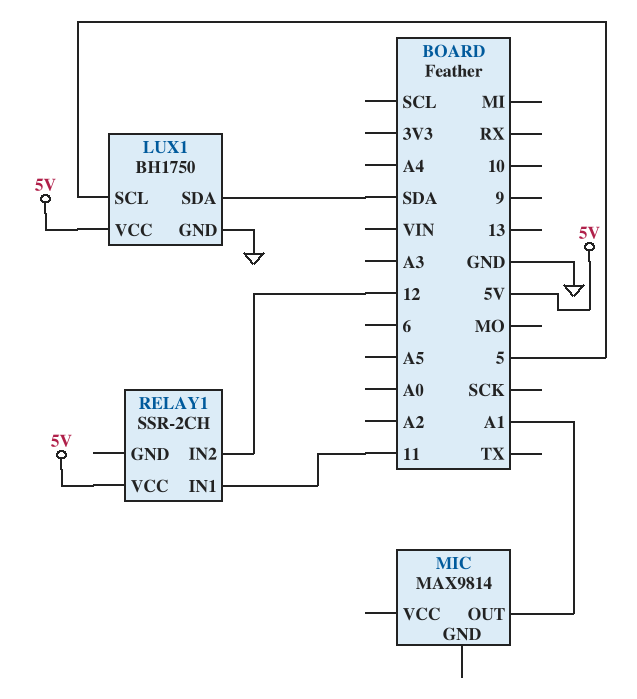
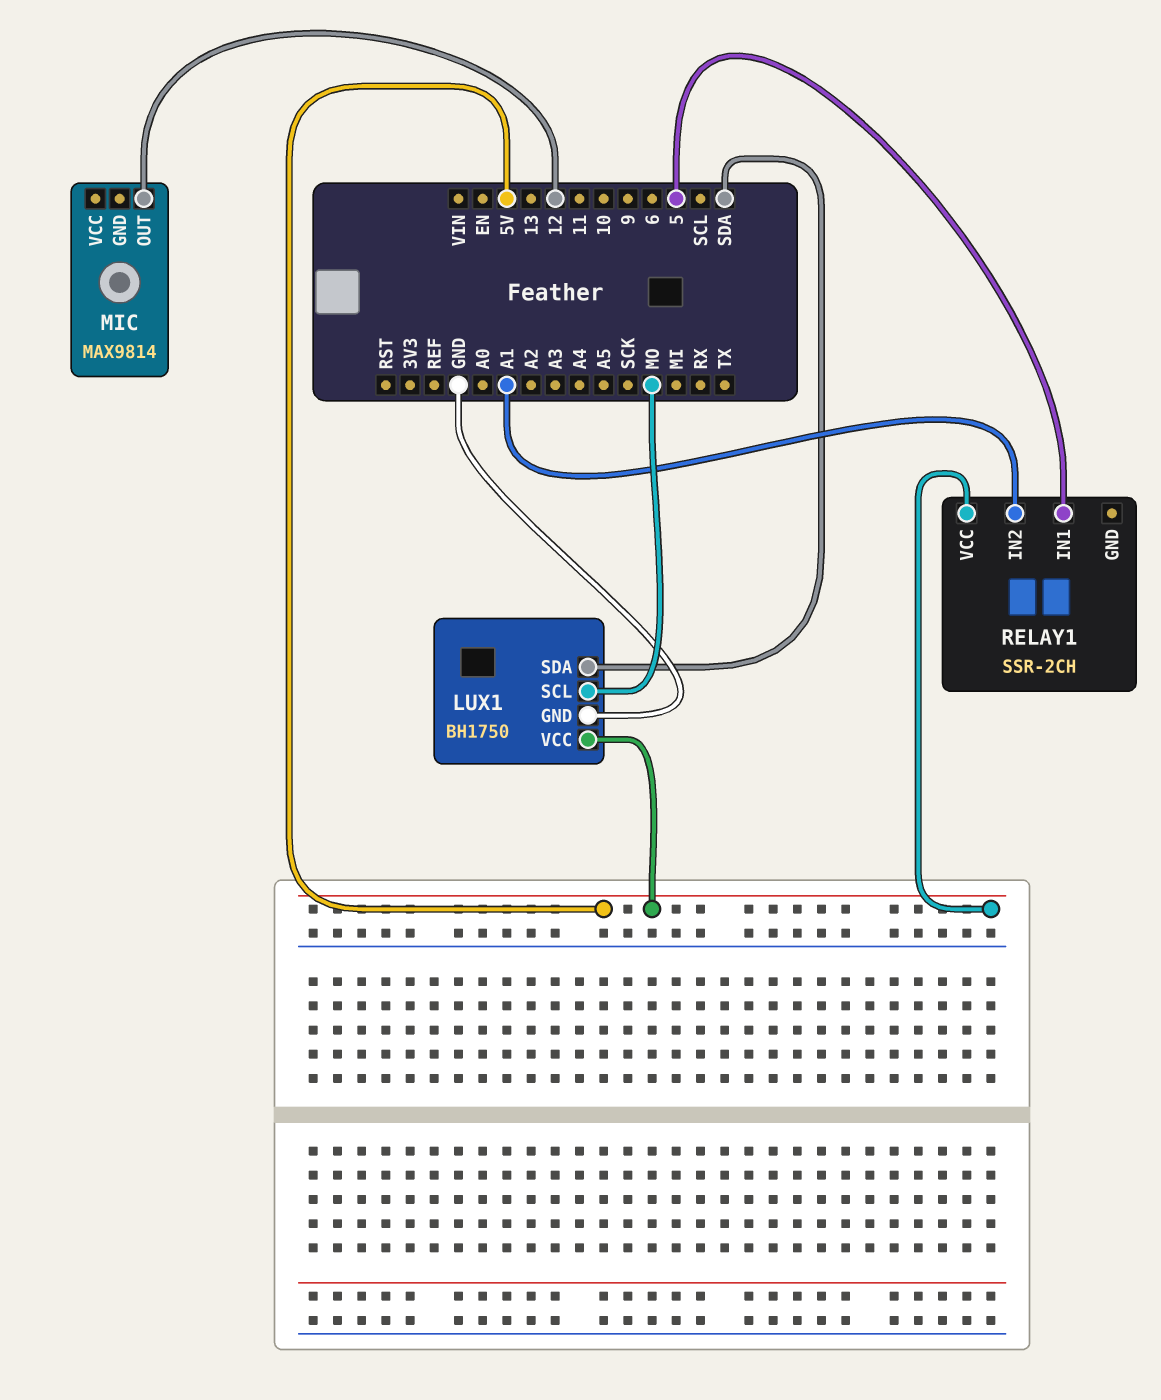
LUX1 pin SCL: 5 -> MO
MIC pin OUT: A1 -> 12
RELAY1 pin IN1: 11 -> 5
RELAY1 pin IN2: 12 -> A1

